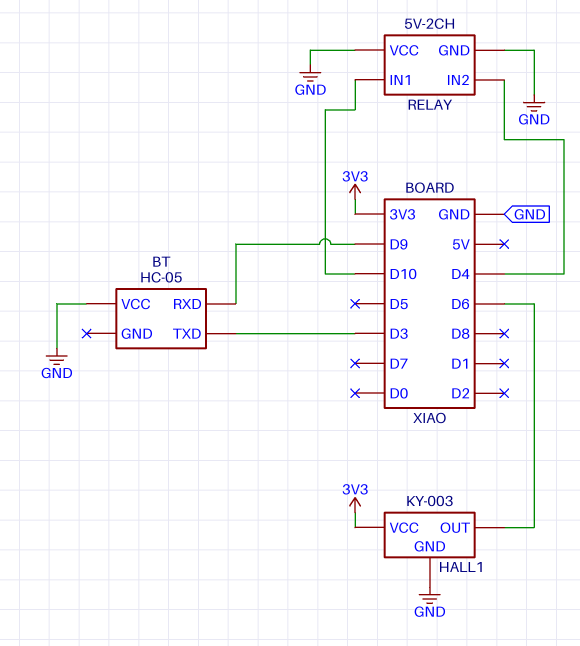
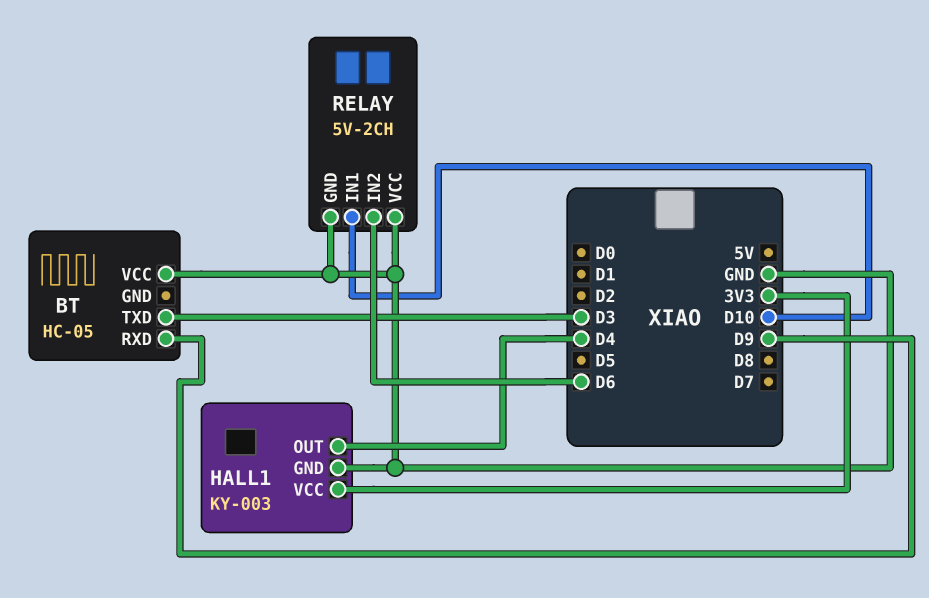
HALL1 pin OUT: D6 -> D4
RELAY pin IN2: D4 -> D6

